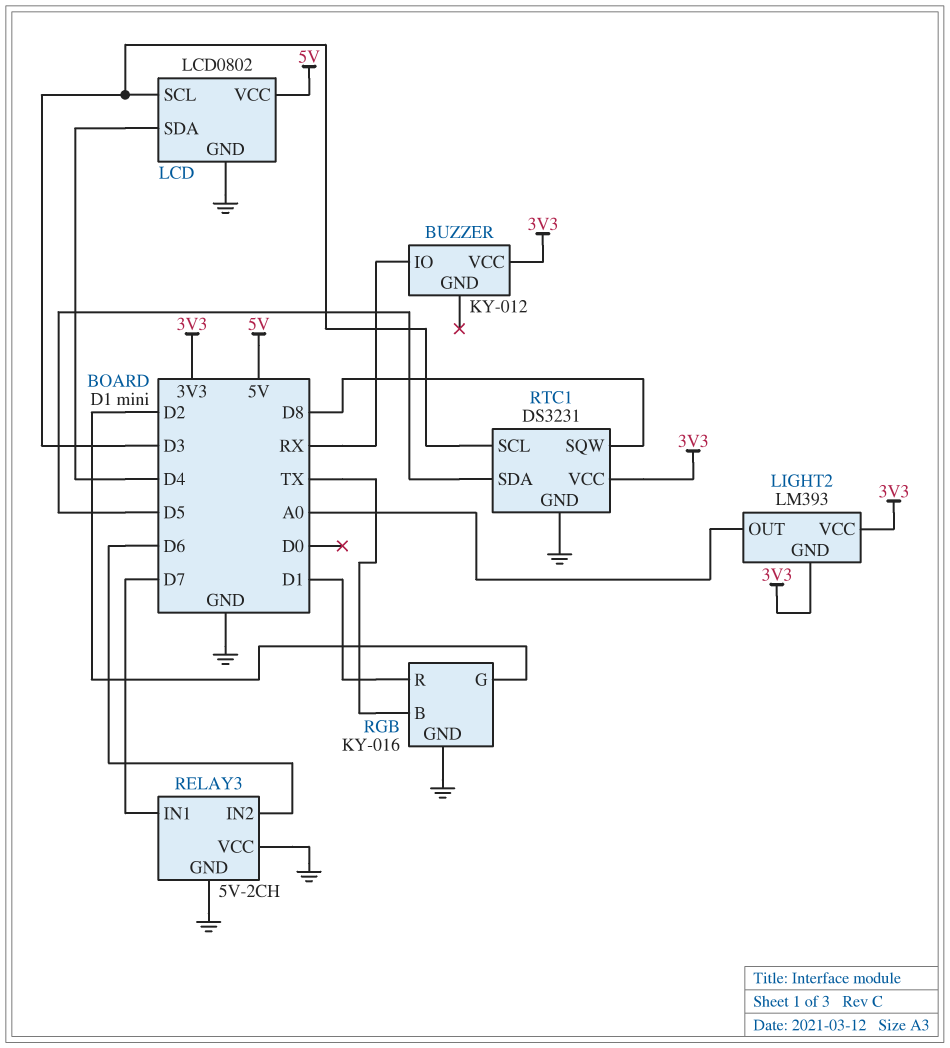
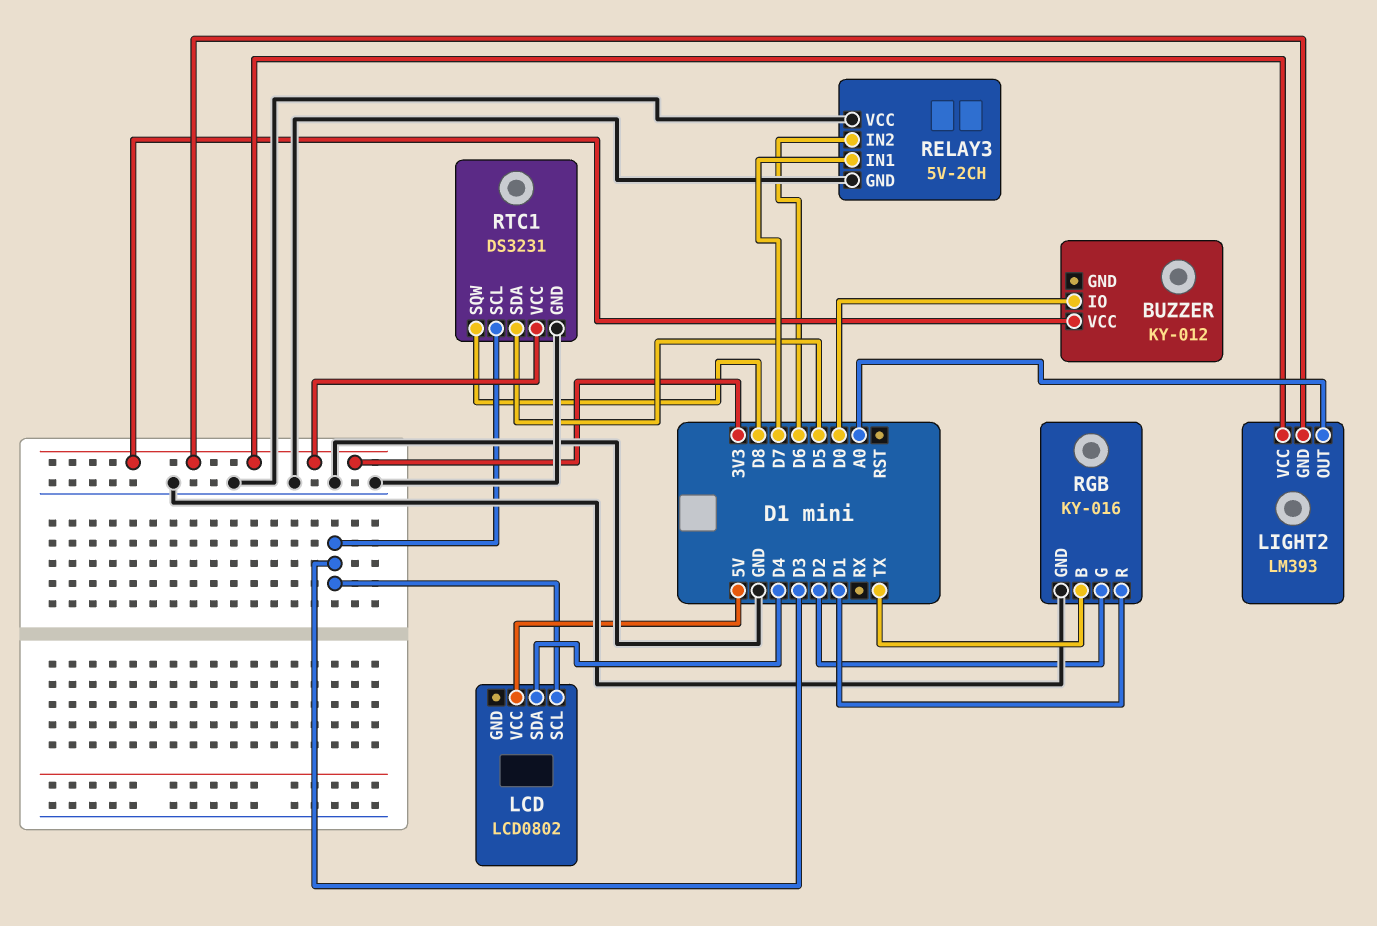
BUZZER pin IO: RX -> D0
LCD pin GND: GND -> none

